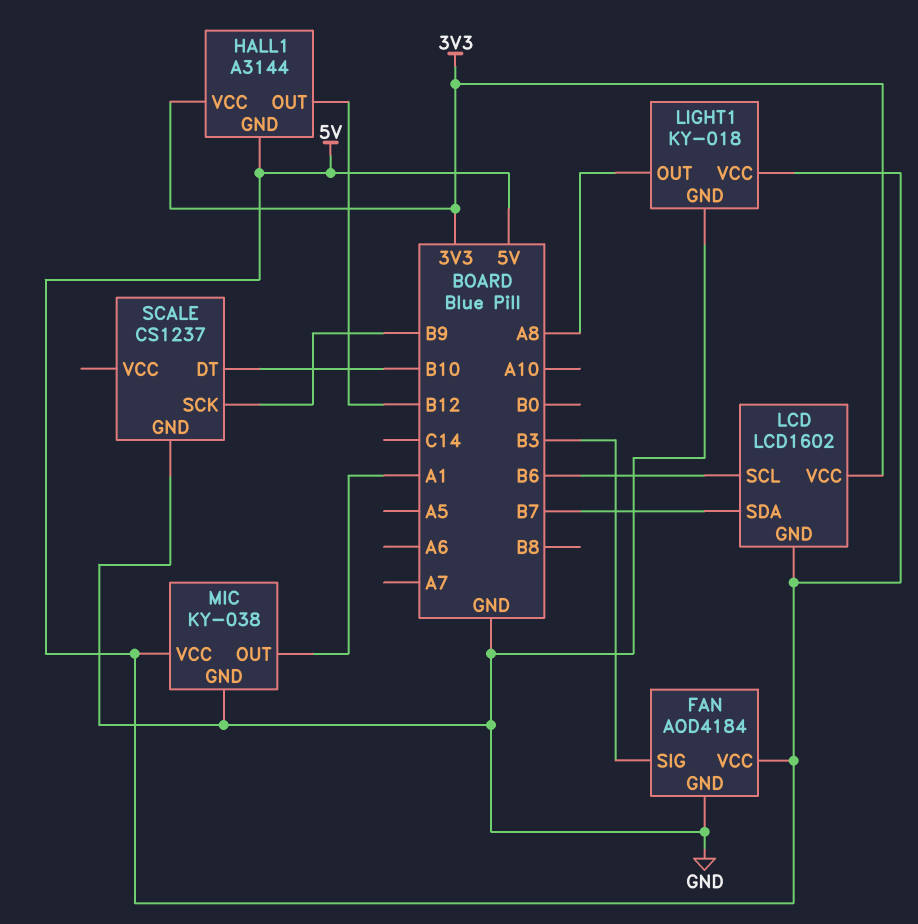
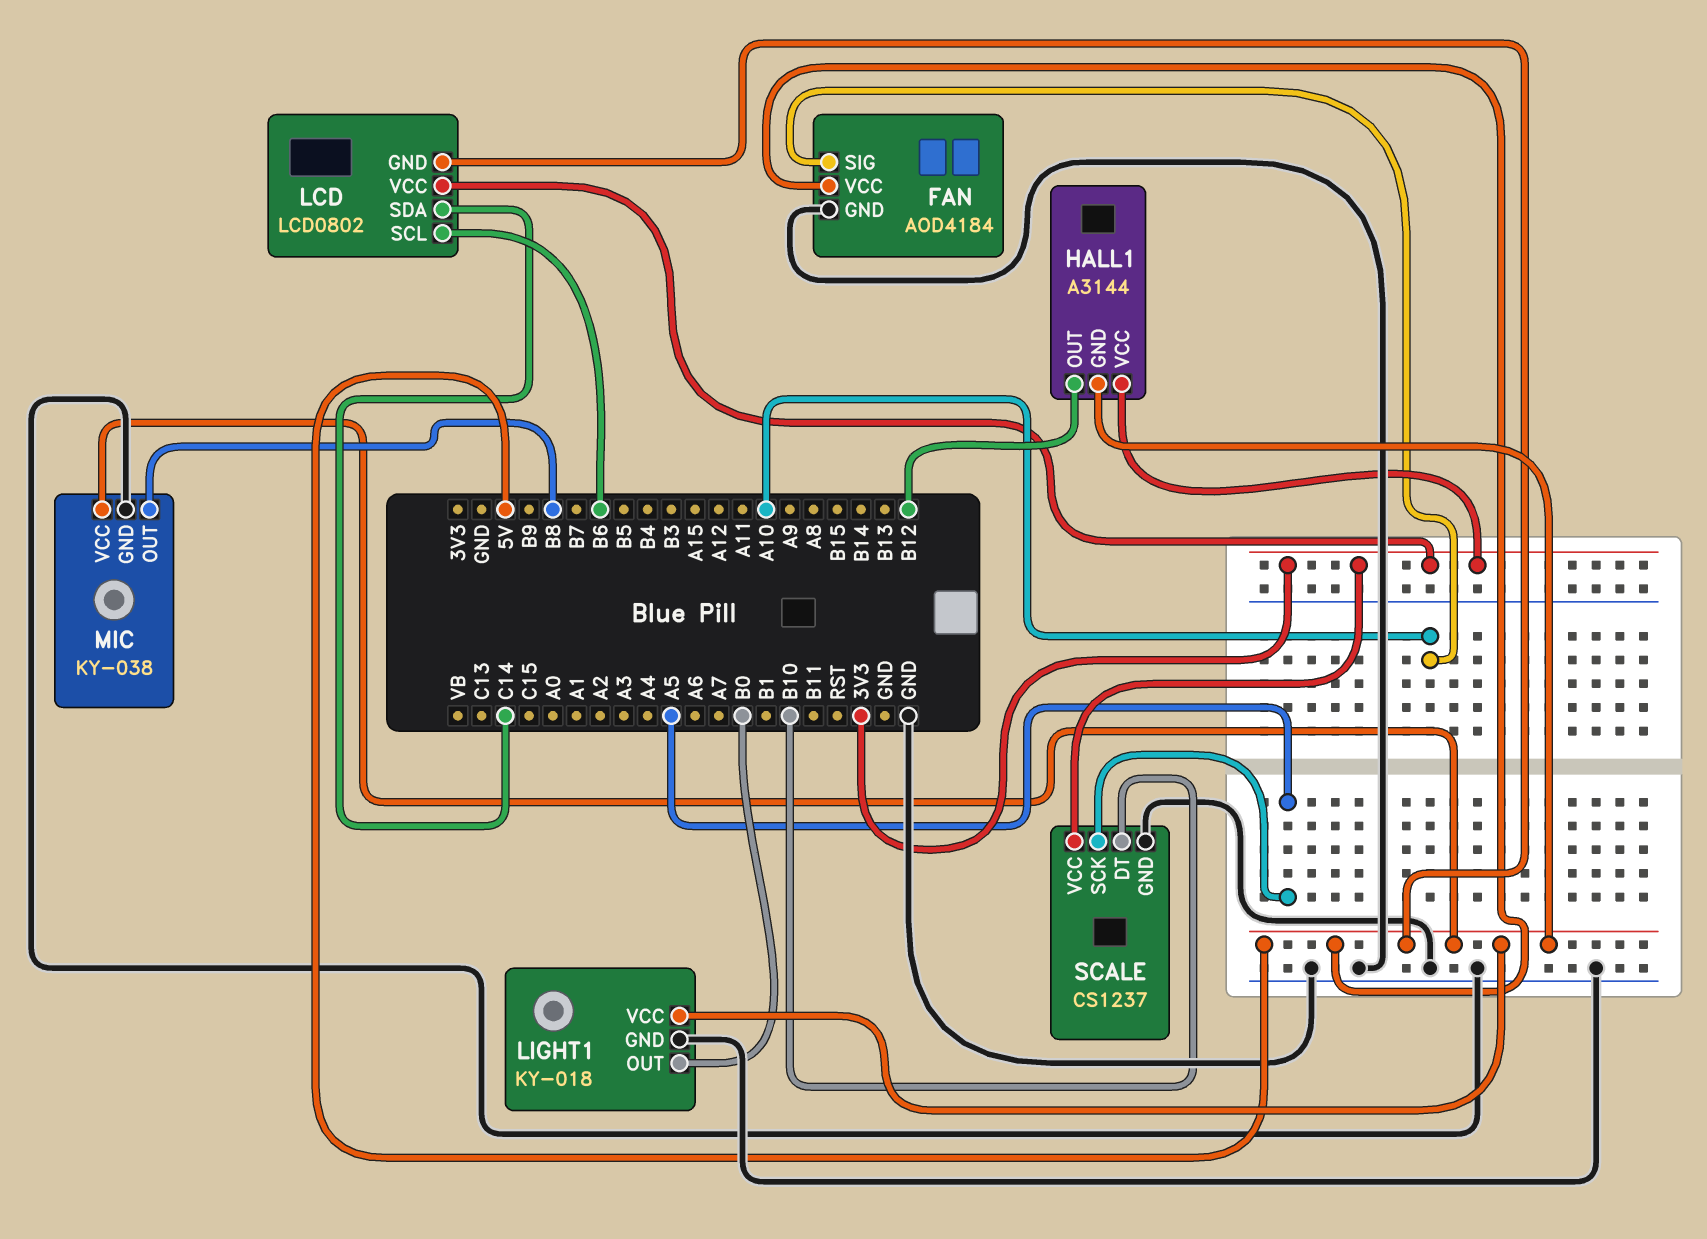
FAN pin SIG: B3 -> A10
LCD: LCD1602 -> LCD0802
LCD pin SDA: B7 -> C14
LIGHT1 pin OUT: A8 -> B0
MIC pin OUT: A1 -> B8
SCALE pin SCK: B9 -> A5
SCALE pin VCC: none -> 3V3

